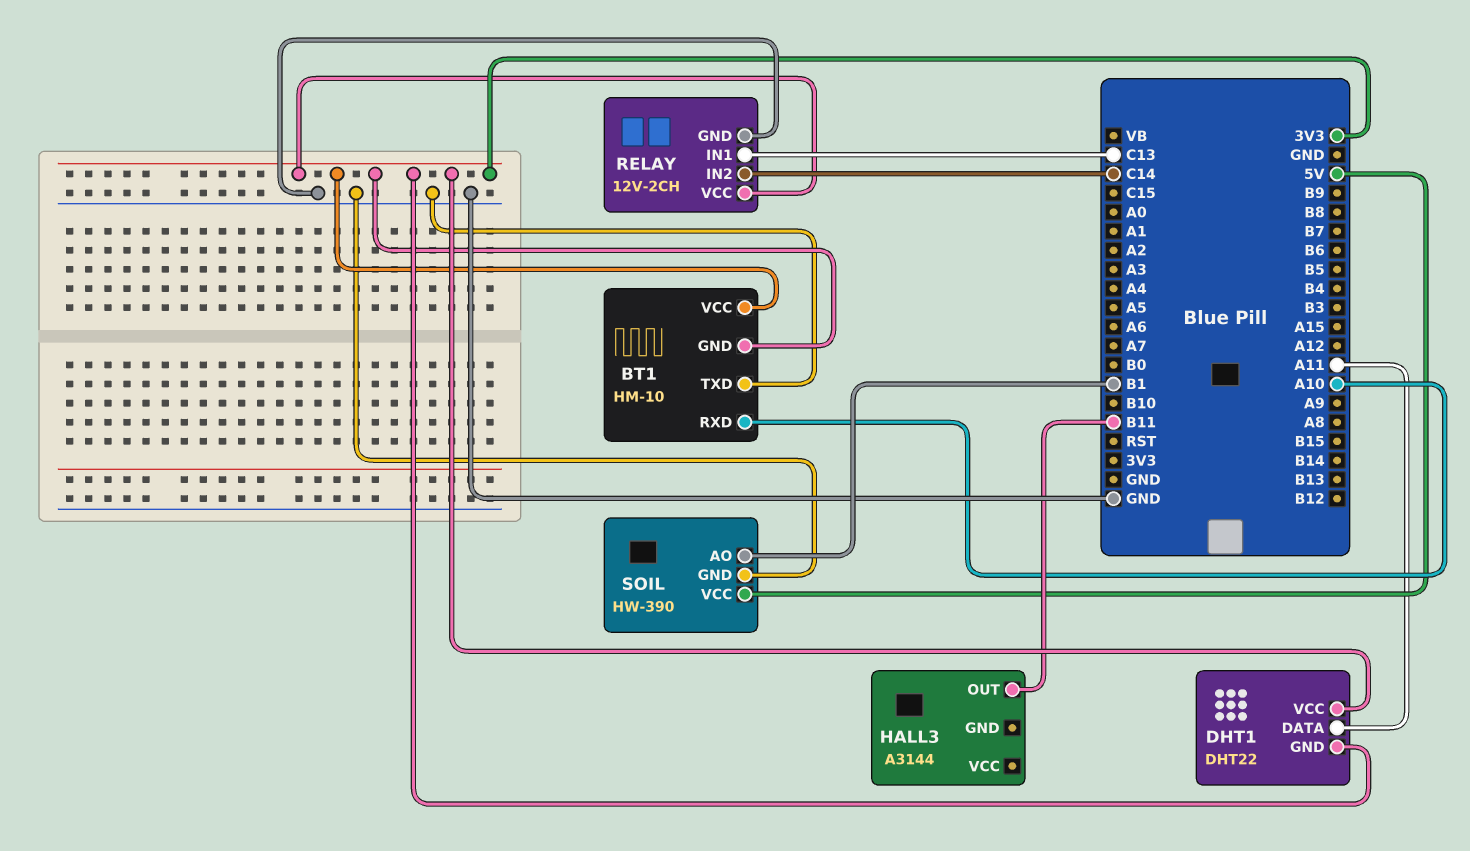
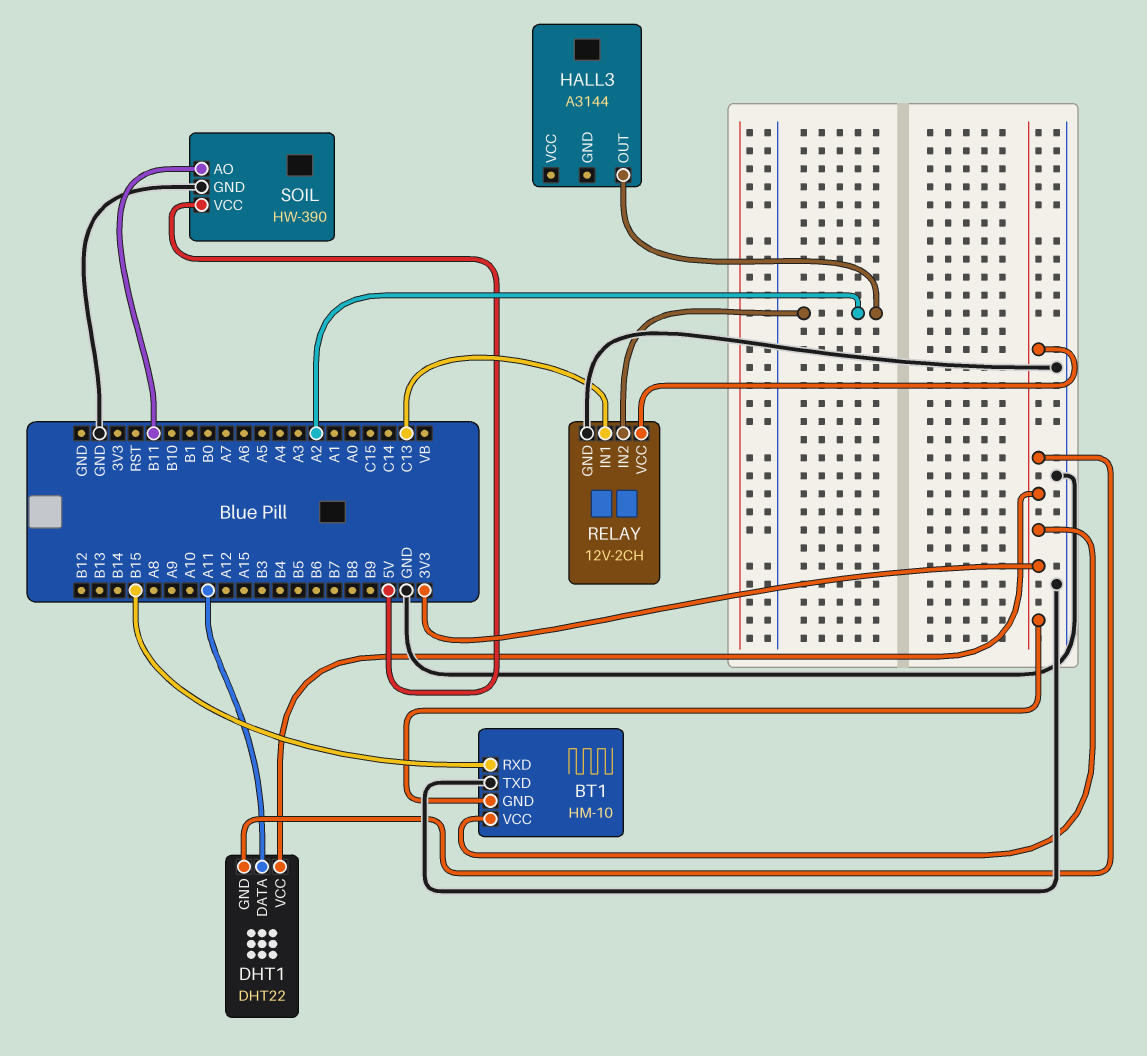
BT1 pin RXD: A10 -> B15
HALL3 pin OUT: B11 -> A2
RELAY pin IN2: C14 -> A2
SOIL pin AO: B1 -> B11

